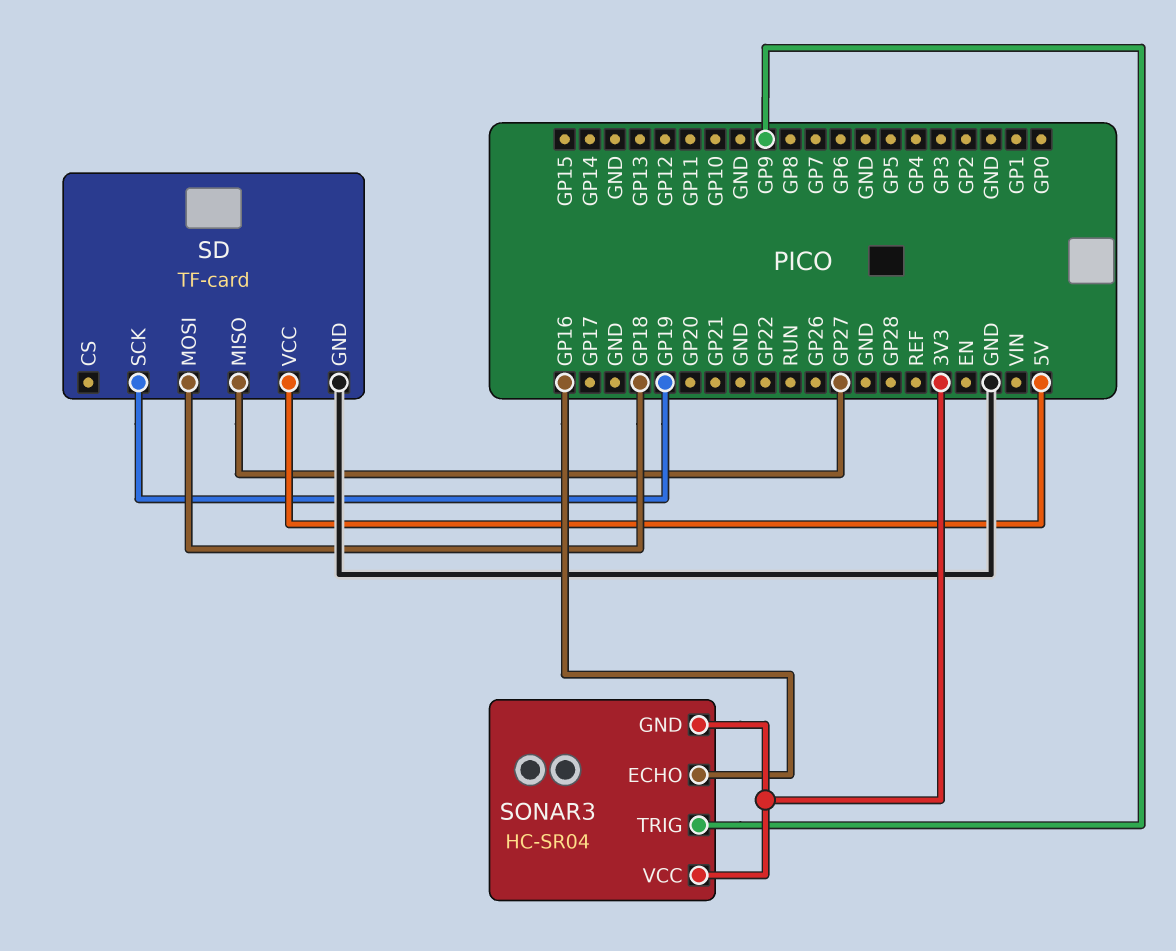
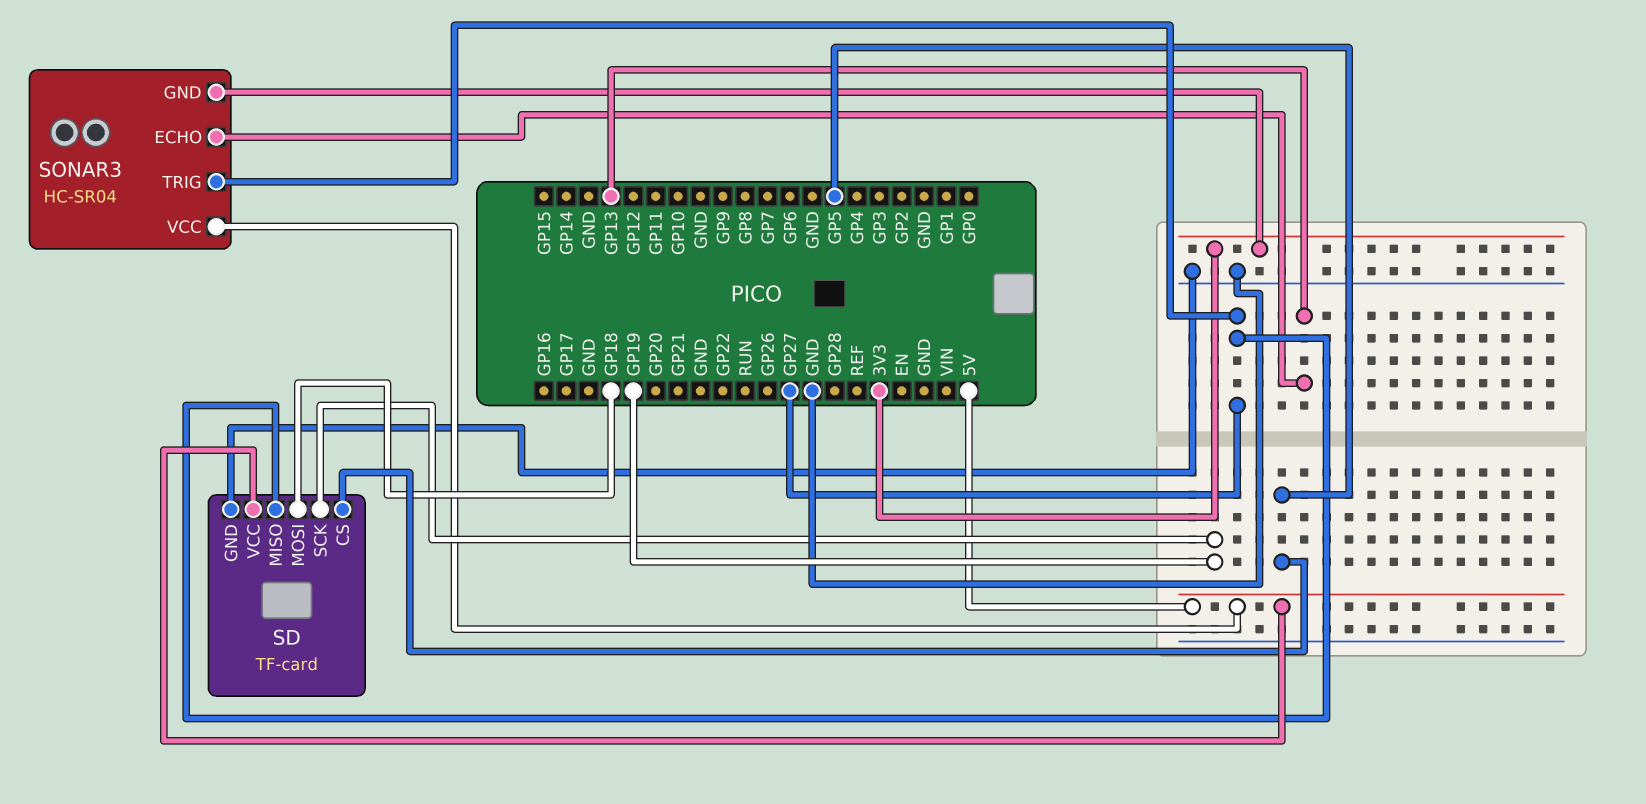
SD pin CS: none -> GP5
SONAR3 pin ECHO: GP16 -> GP13
SONAR3 pin TRIG: GP9 -> GP27
SONAR3 pin VCC: 3V3 -> 5V

